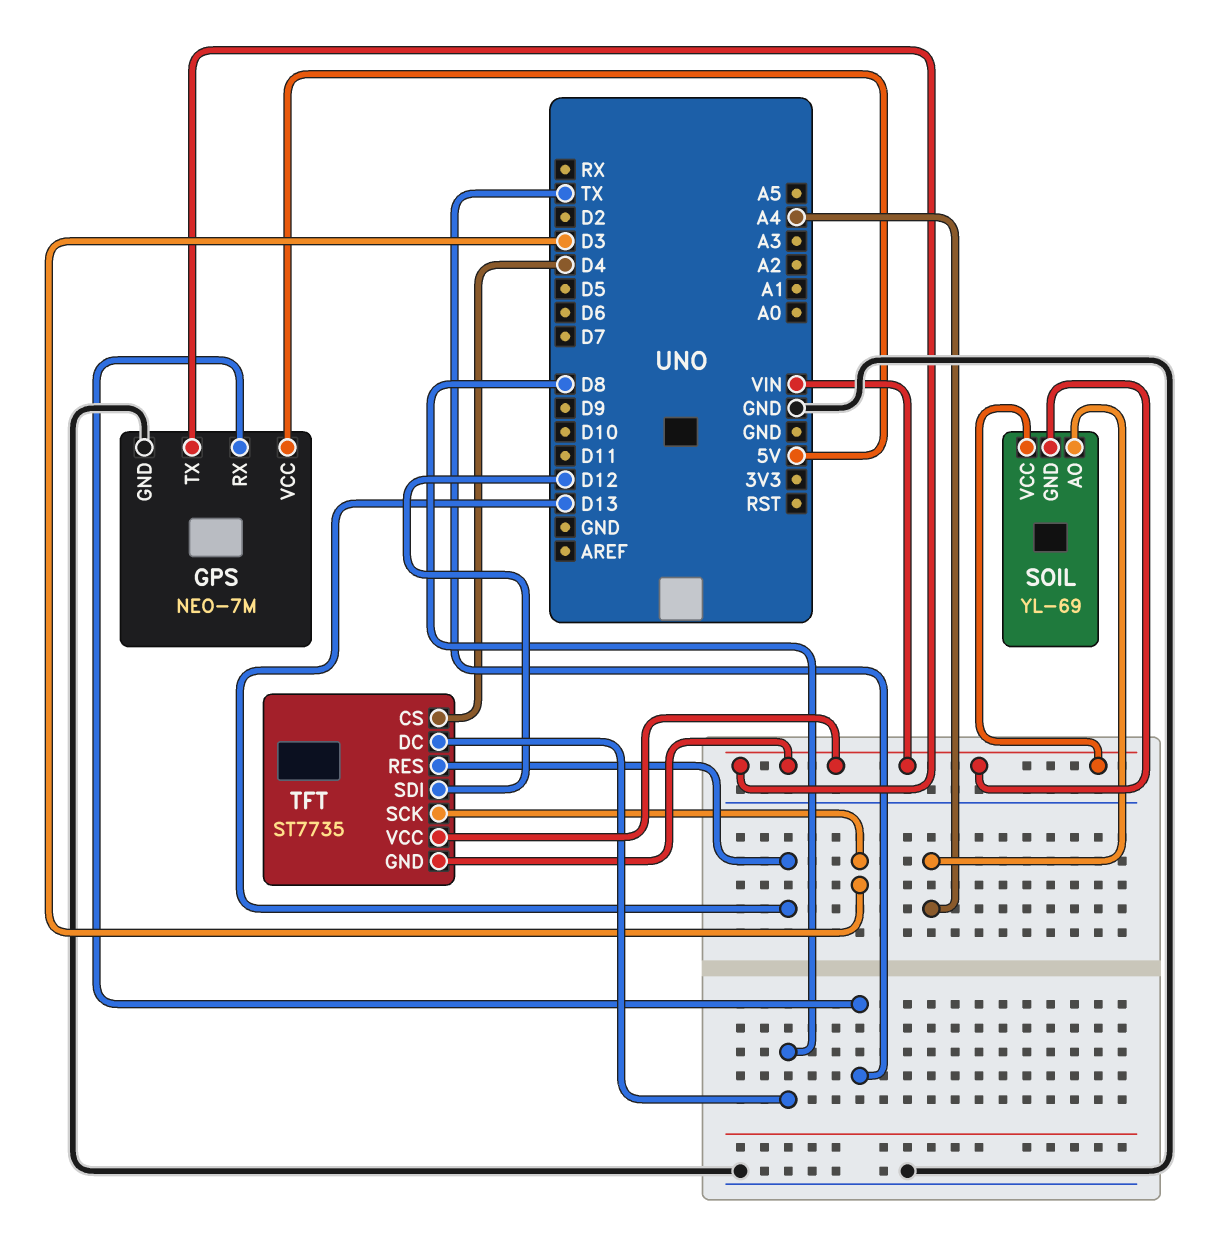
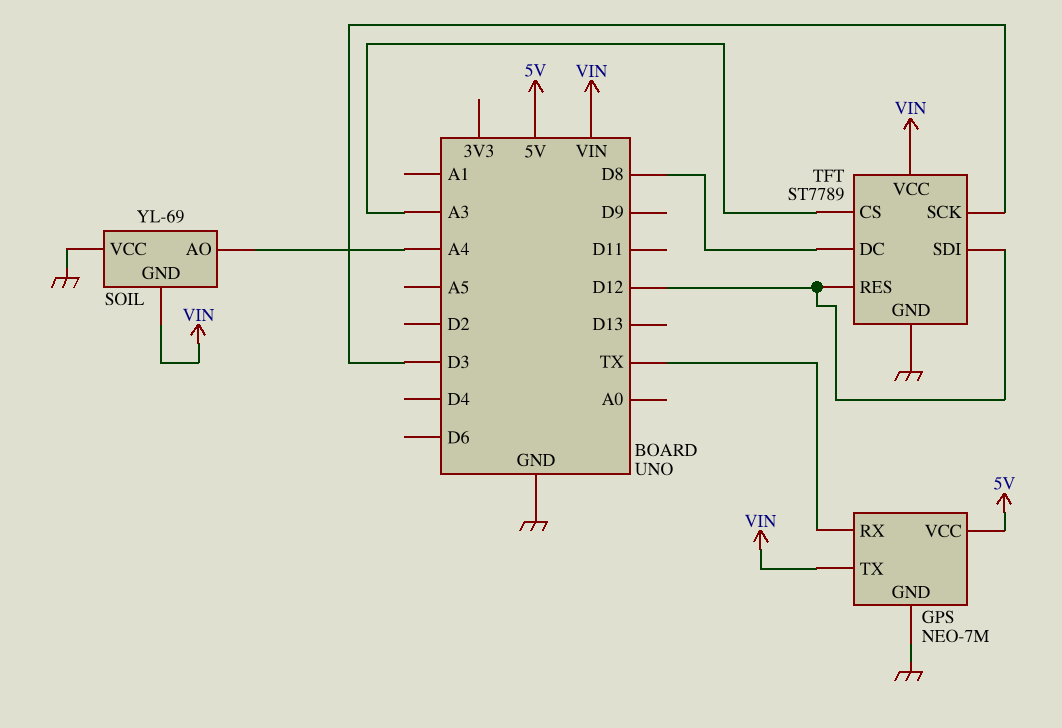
SOIL pin VCC: VIN -> GND
TFT: ST7735 -> ST7789
TFT pin CS: D4 -> A3
TFT pin GND: VIN -> GND
TFT pin RES: D13 -> D12

